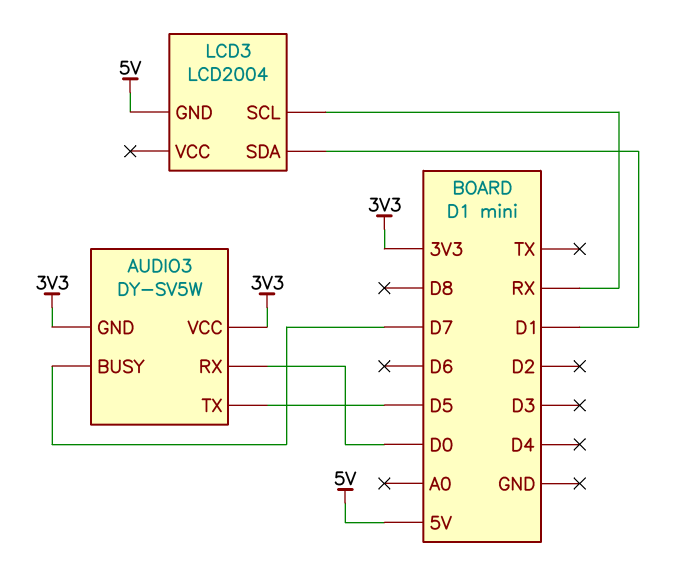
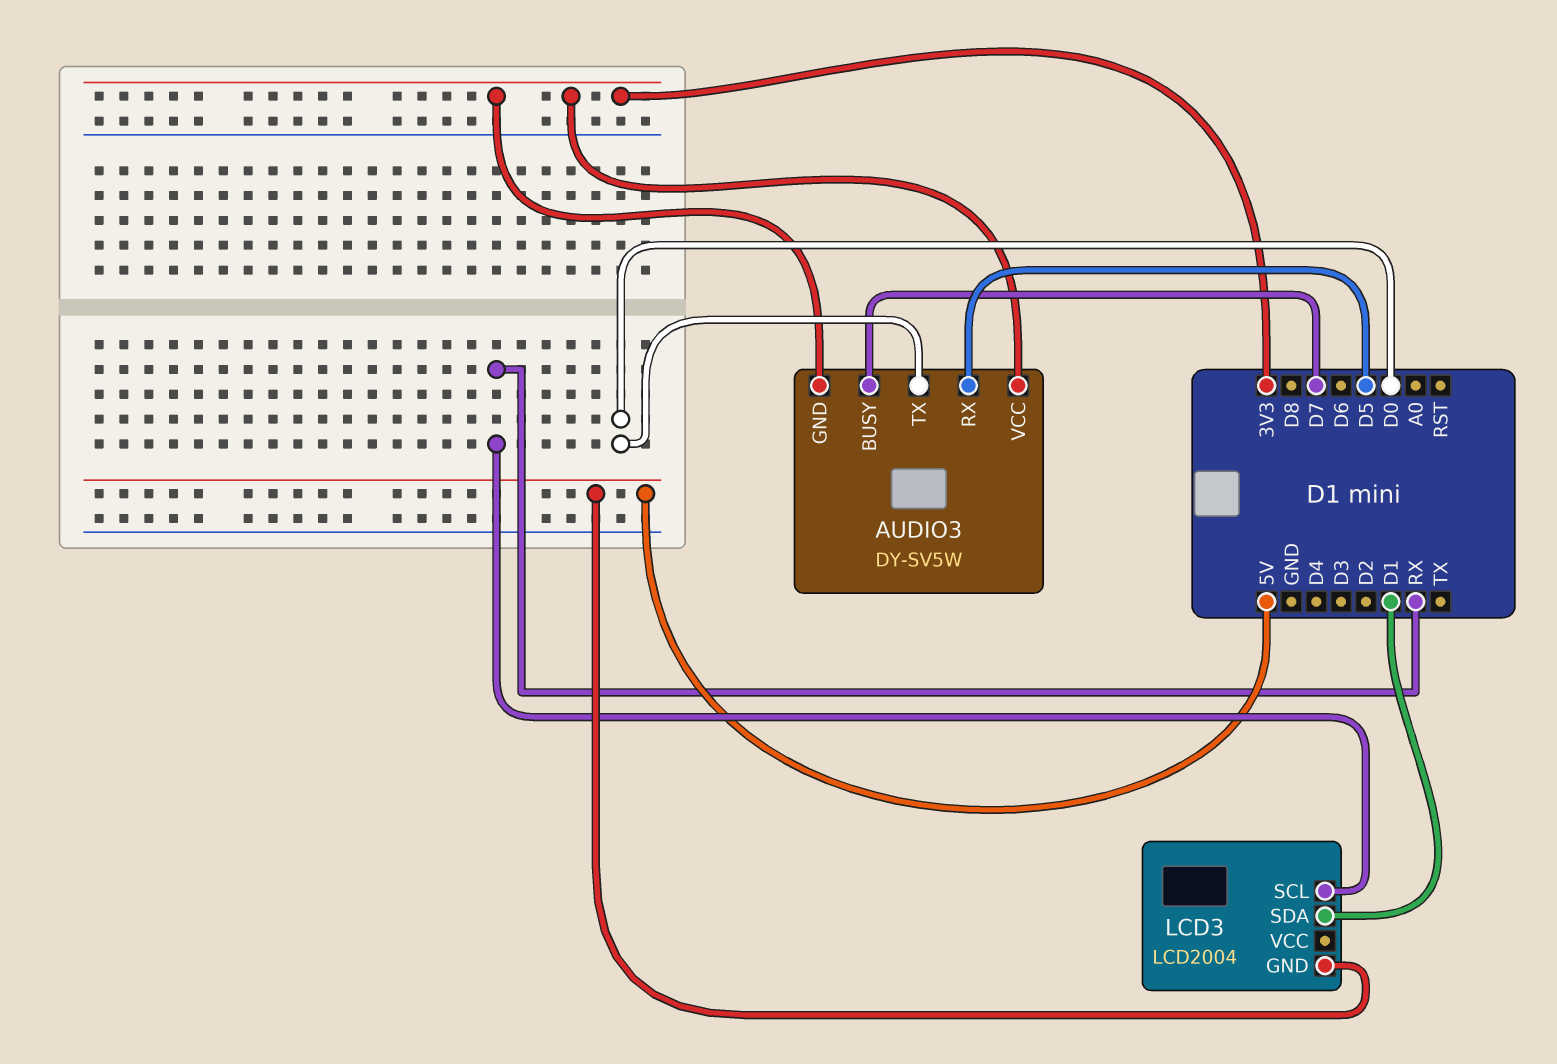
AUDIO3 pin RX: D0 -> D5
AUDIO3 pin TX: D5 -> D0

